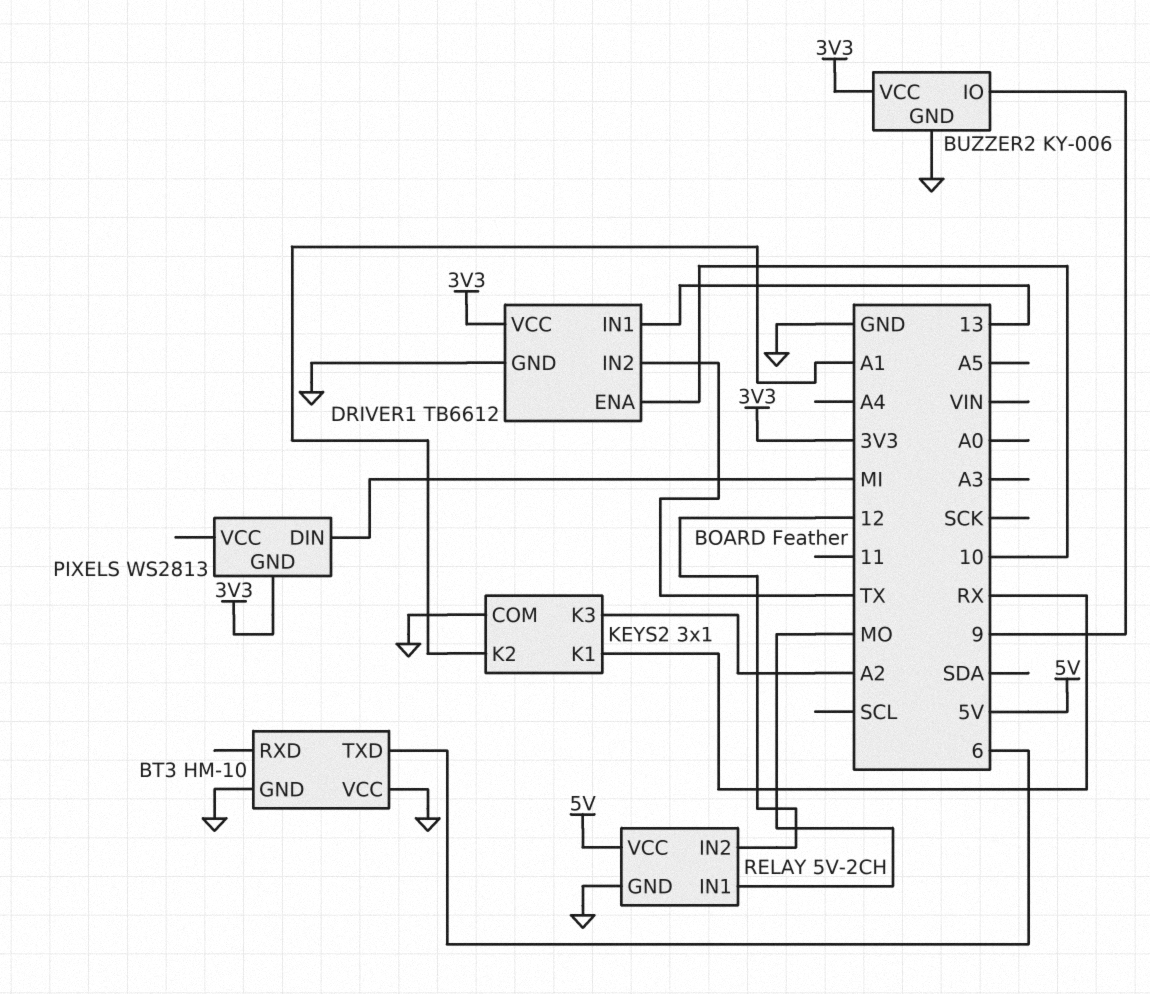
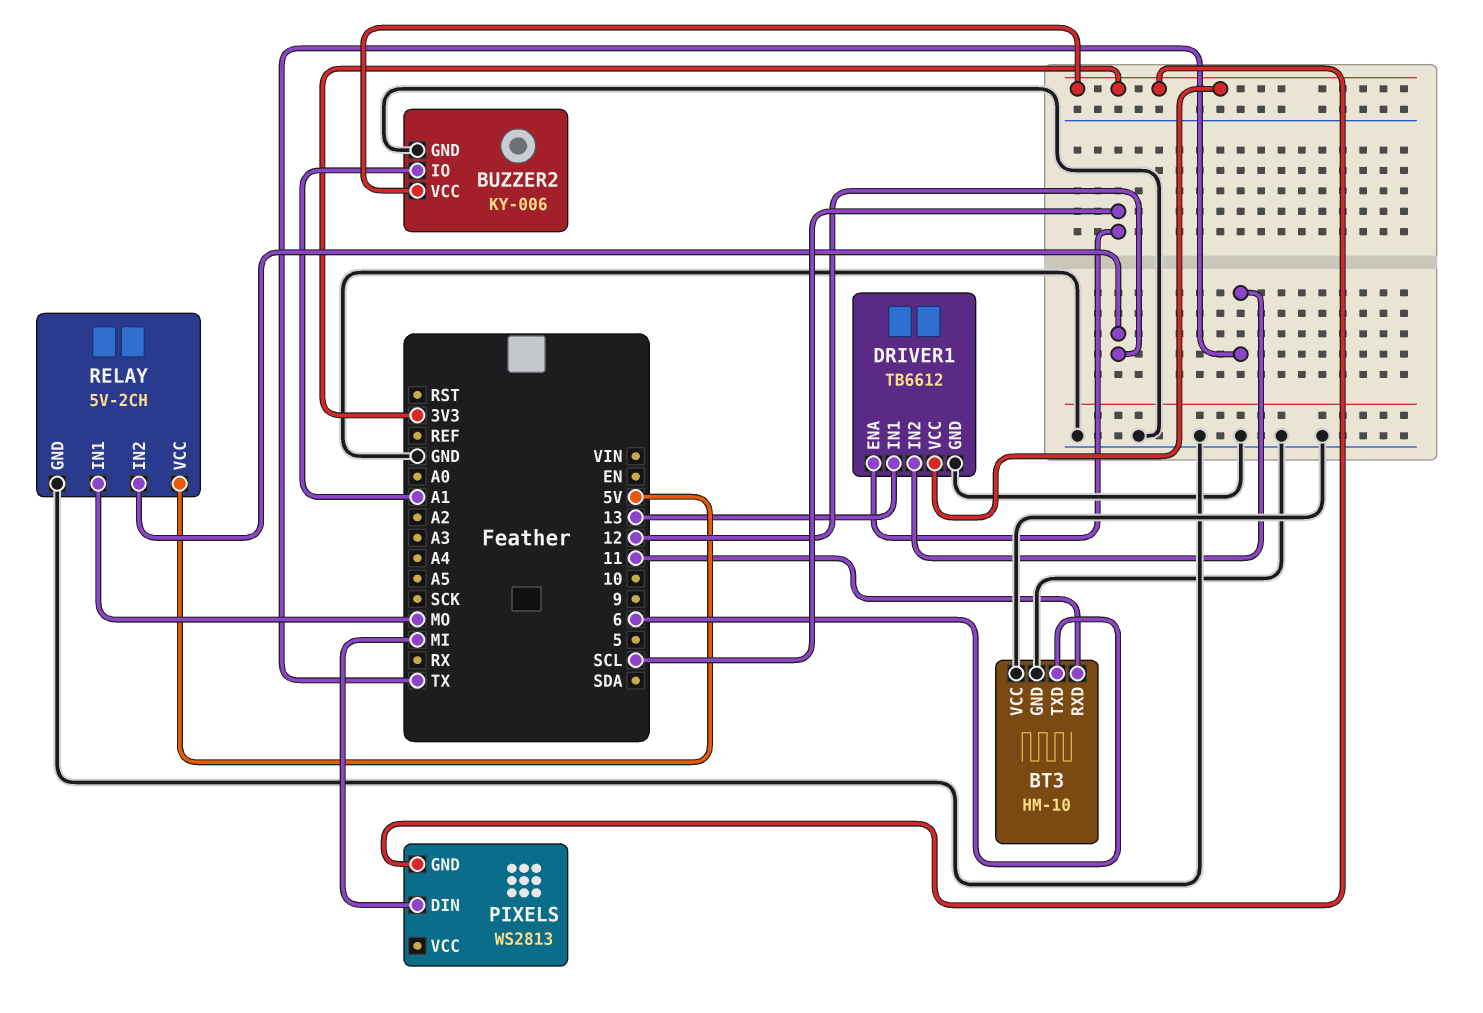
BT3 pin RXD: none -> 11
BUZZER2 pin IO: 9 -> A1
DRIVER1 pin ENA: 10 -> SCL
KEYS2: 3x1 -> none
KEYS2 pin COM: GND -> none
KEYS2 pin K1: RX -> none
KEYS2 pin K2: A1 -> none
KEYS2 pin K3: A2 -> none

